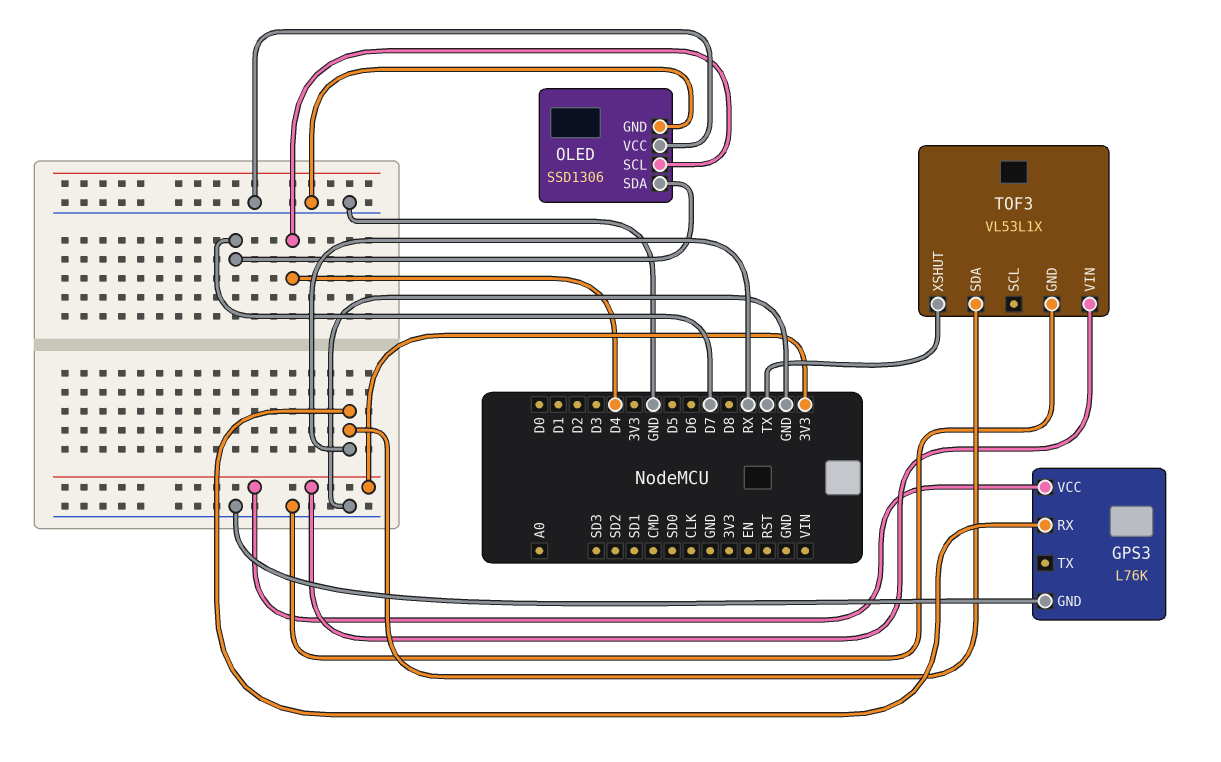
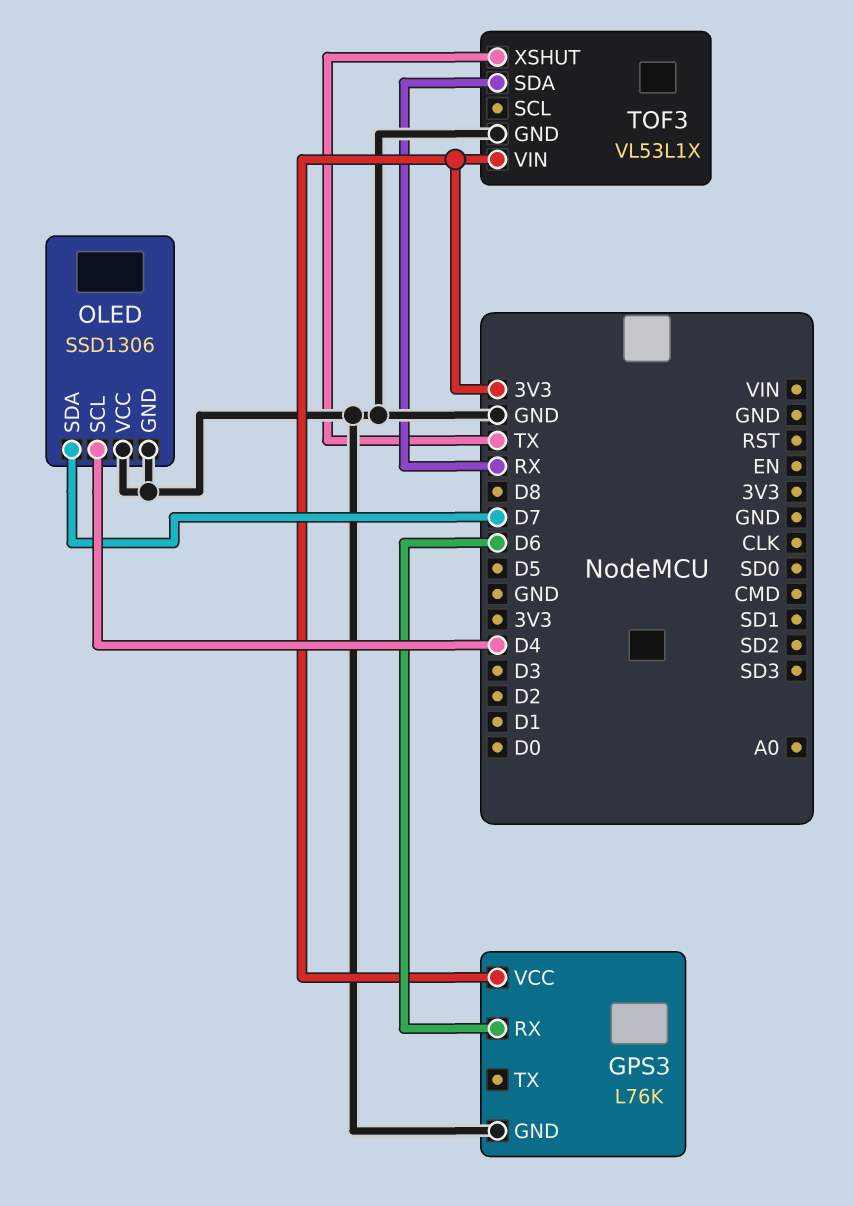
GPS3 pin RX: RX -> D6

